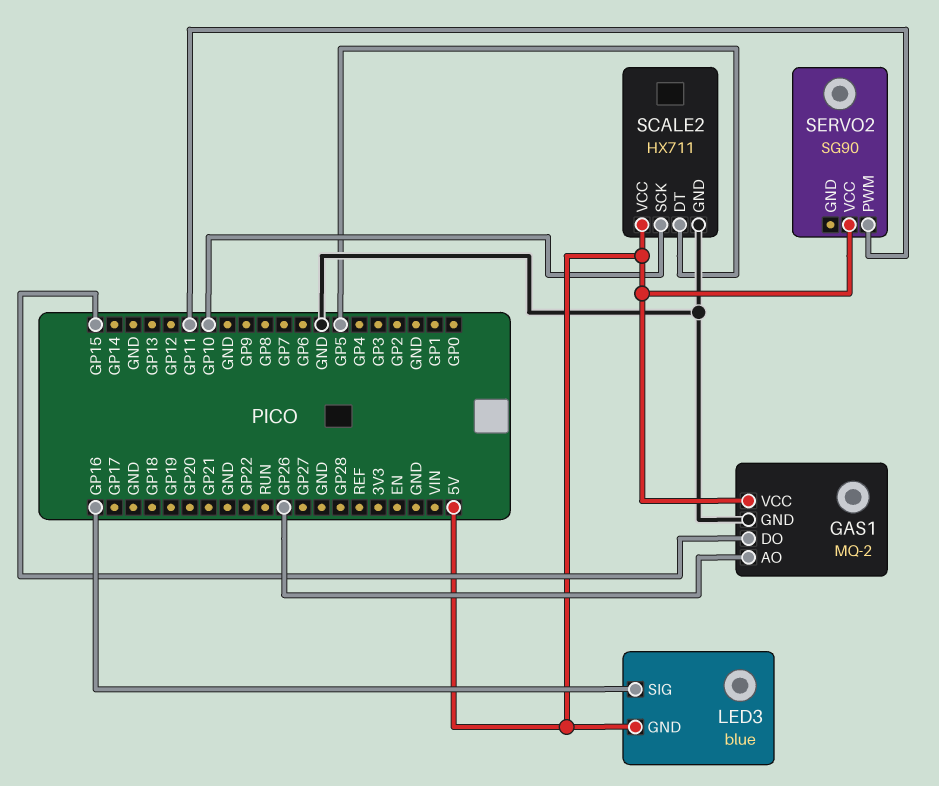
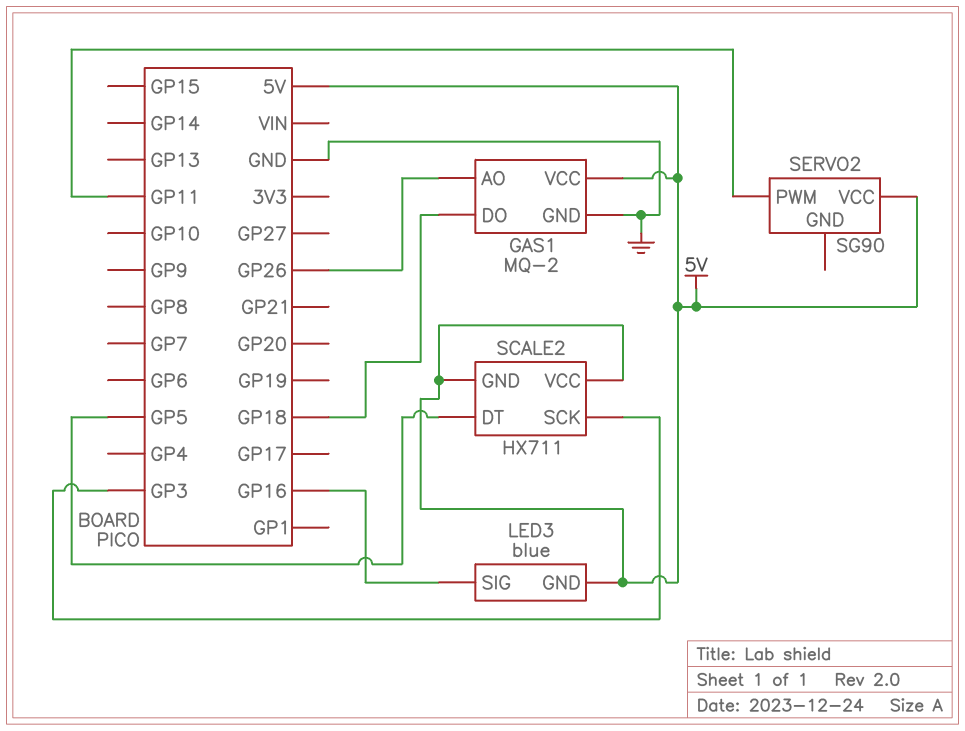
GAS1 pin DO: GP15 -> GP18
SCALE2 pin GND: GND -> 5V
SCALE2 pin SCK: GP10 -> GP3

